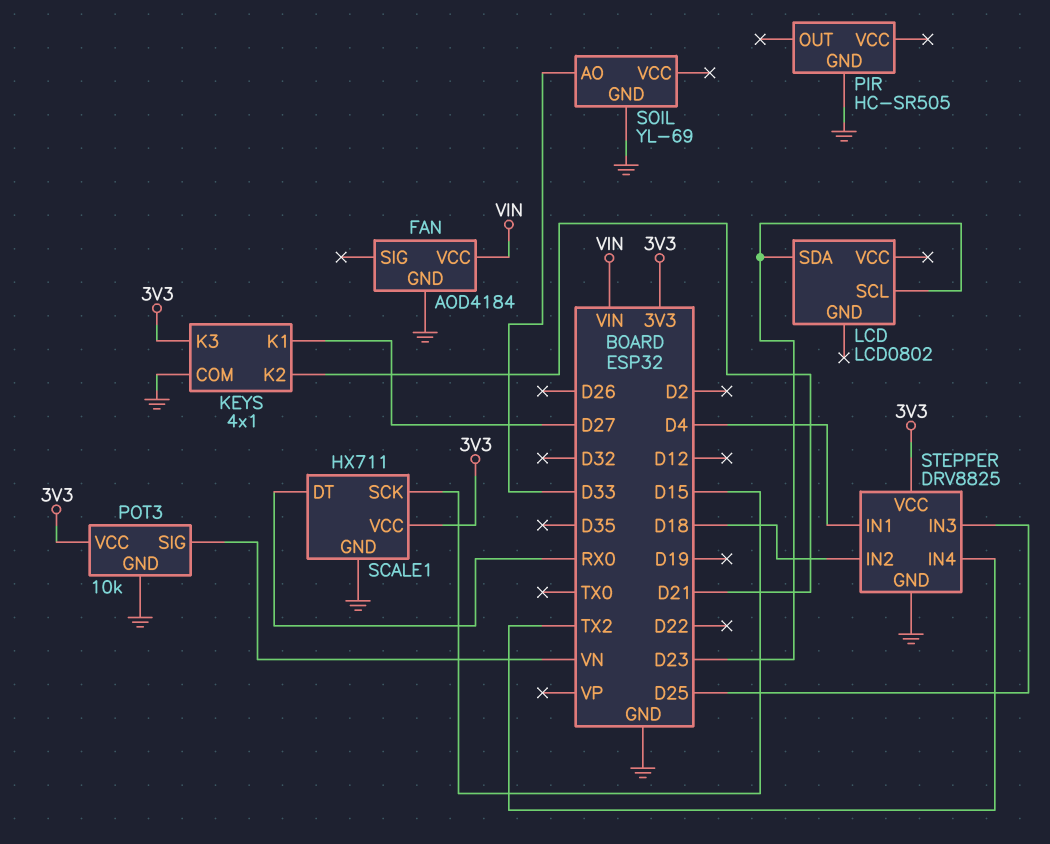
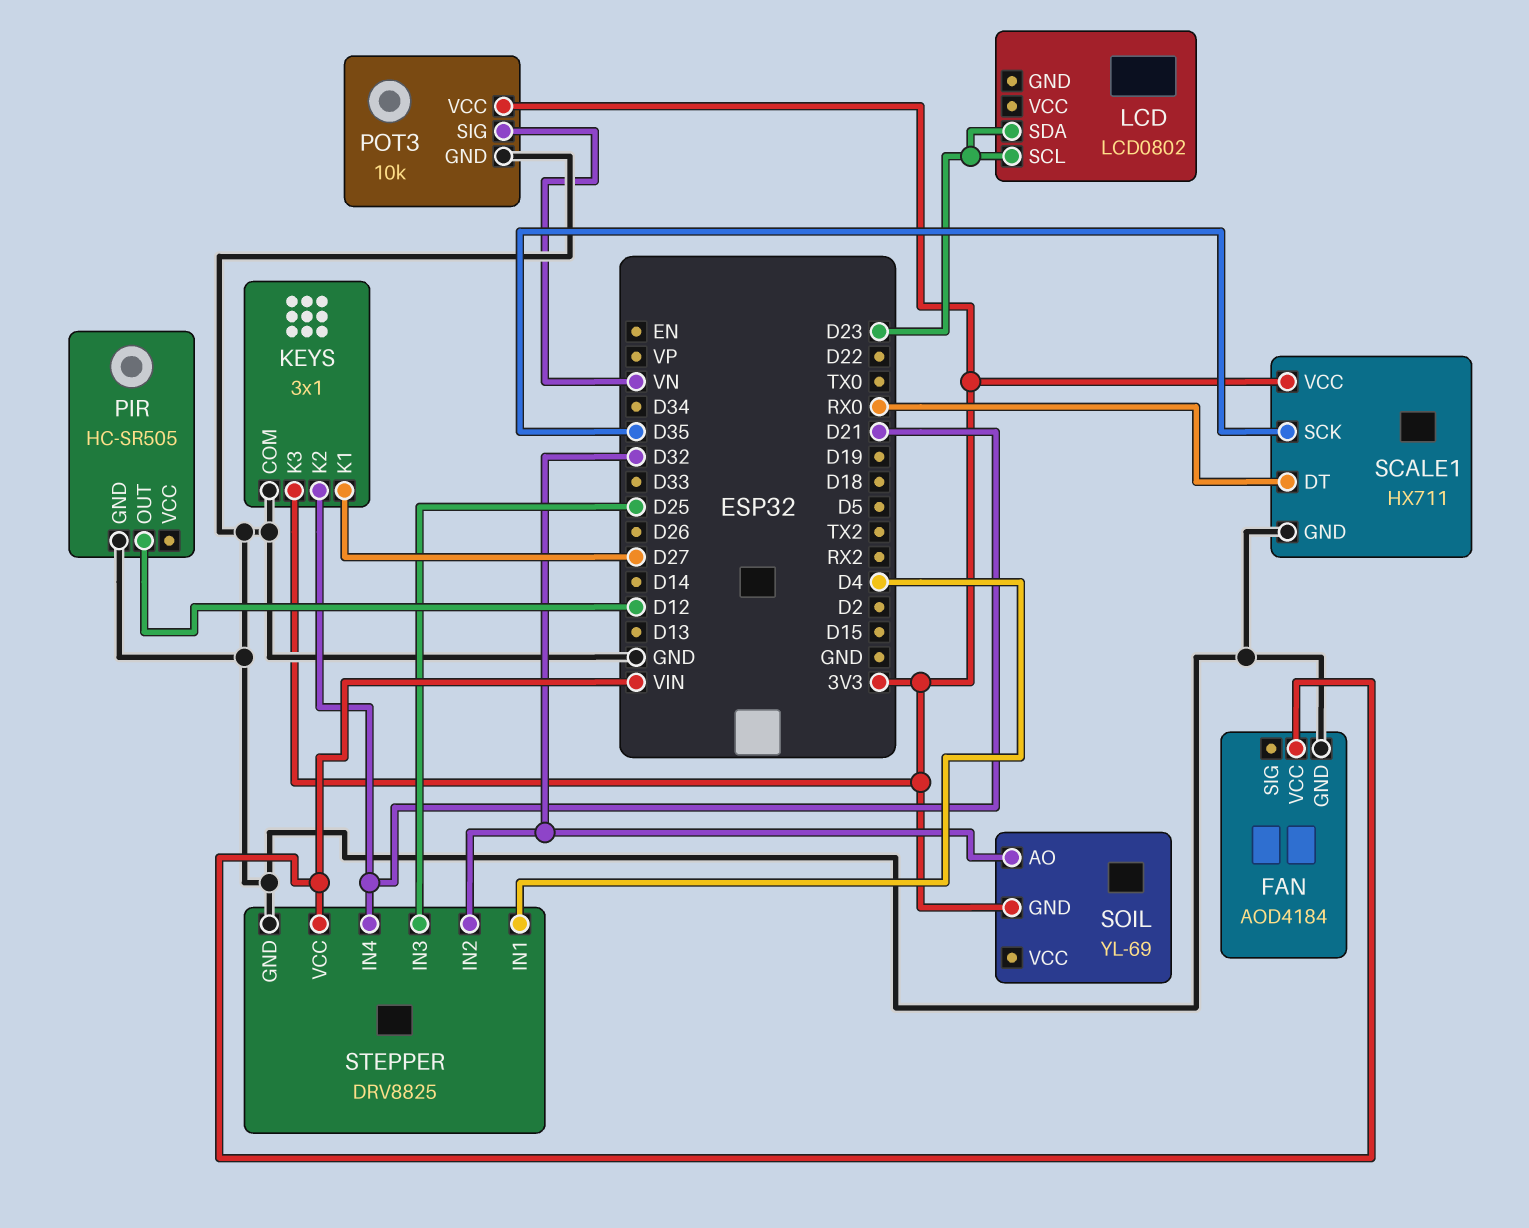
KEYS: 4x1 -> 3x1
PIR pin OUT: none -> D12
SCALE1 pin SCK: D15 -> D35
SOIL pin AO: D33 -> D32
SOIL pin GND: GND -> 3V3
STEPPER pin IN2: D18 -> D32
STEPPER pin IN4: TX2 -> D21
STEPPER pin VCC: 3V3 -> VIN

